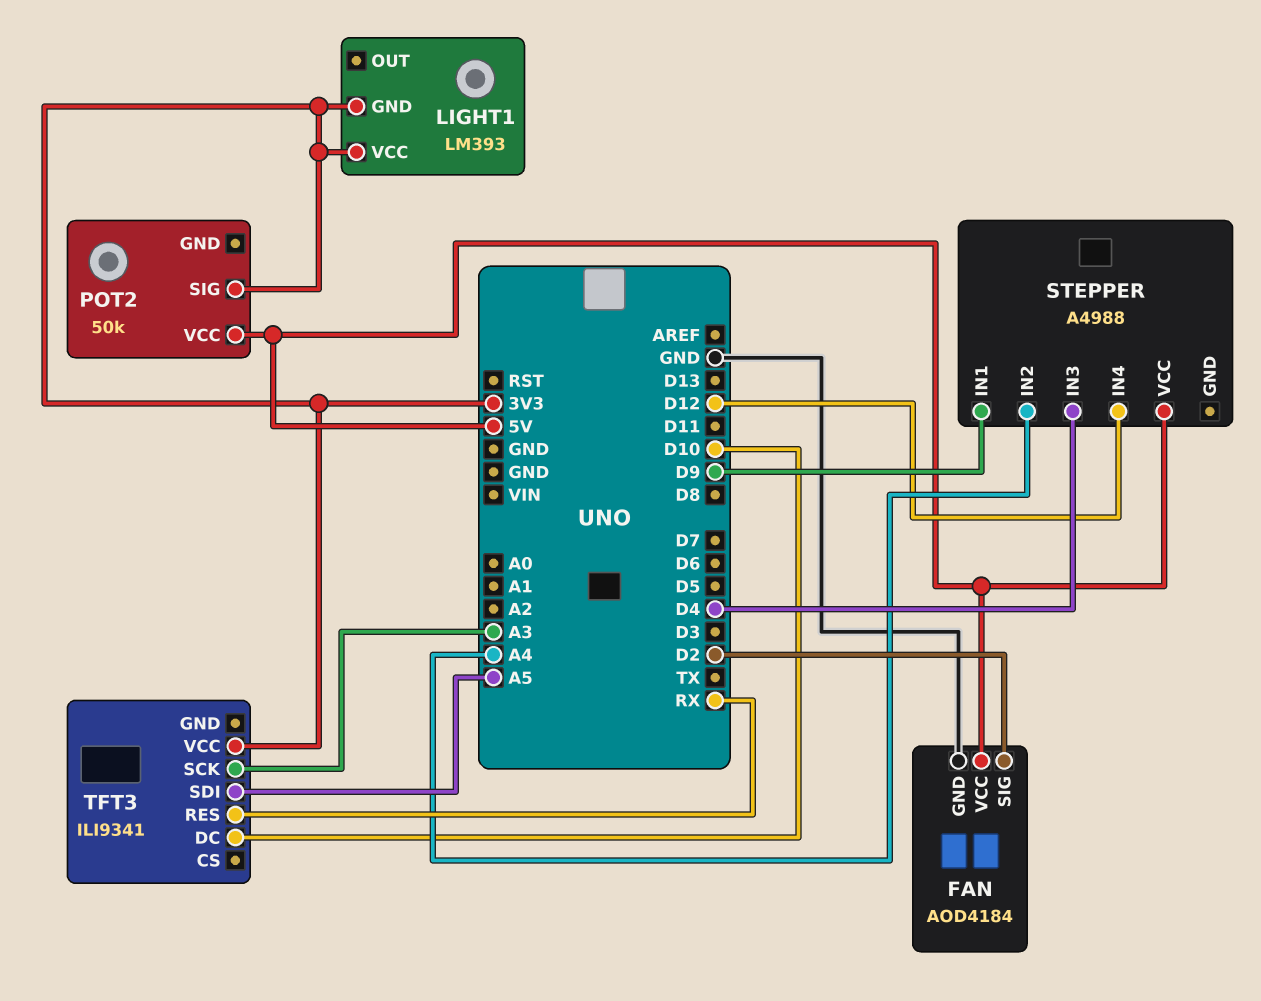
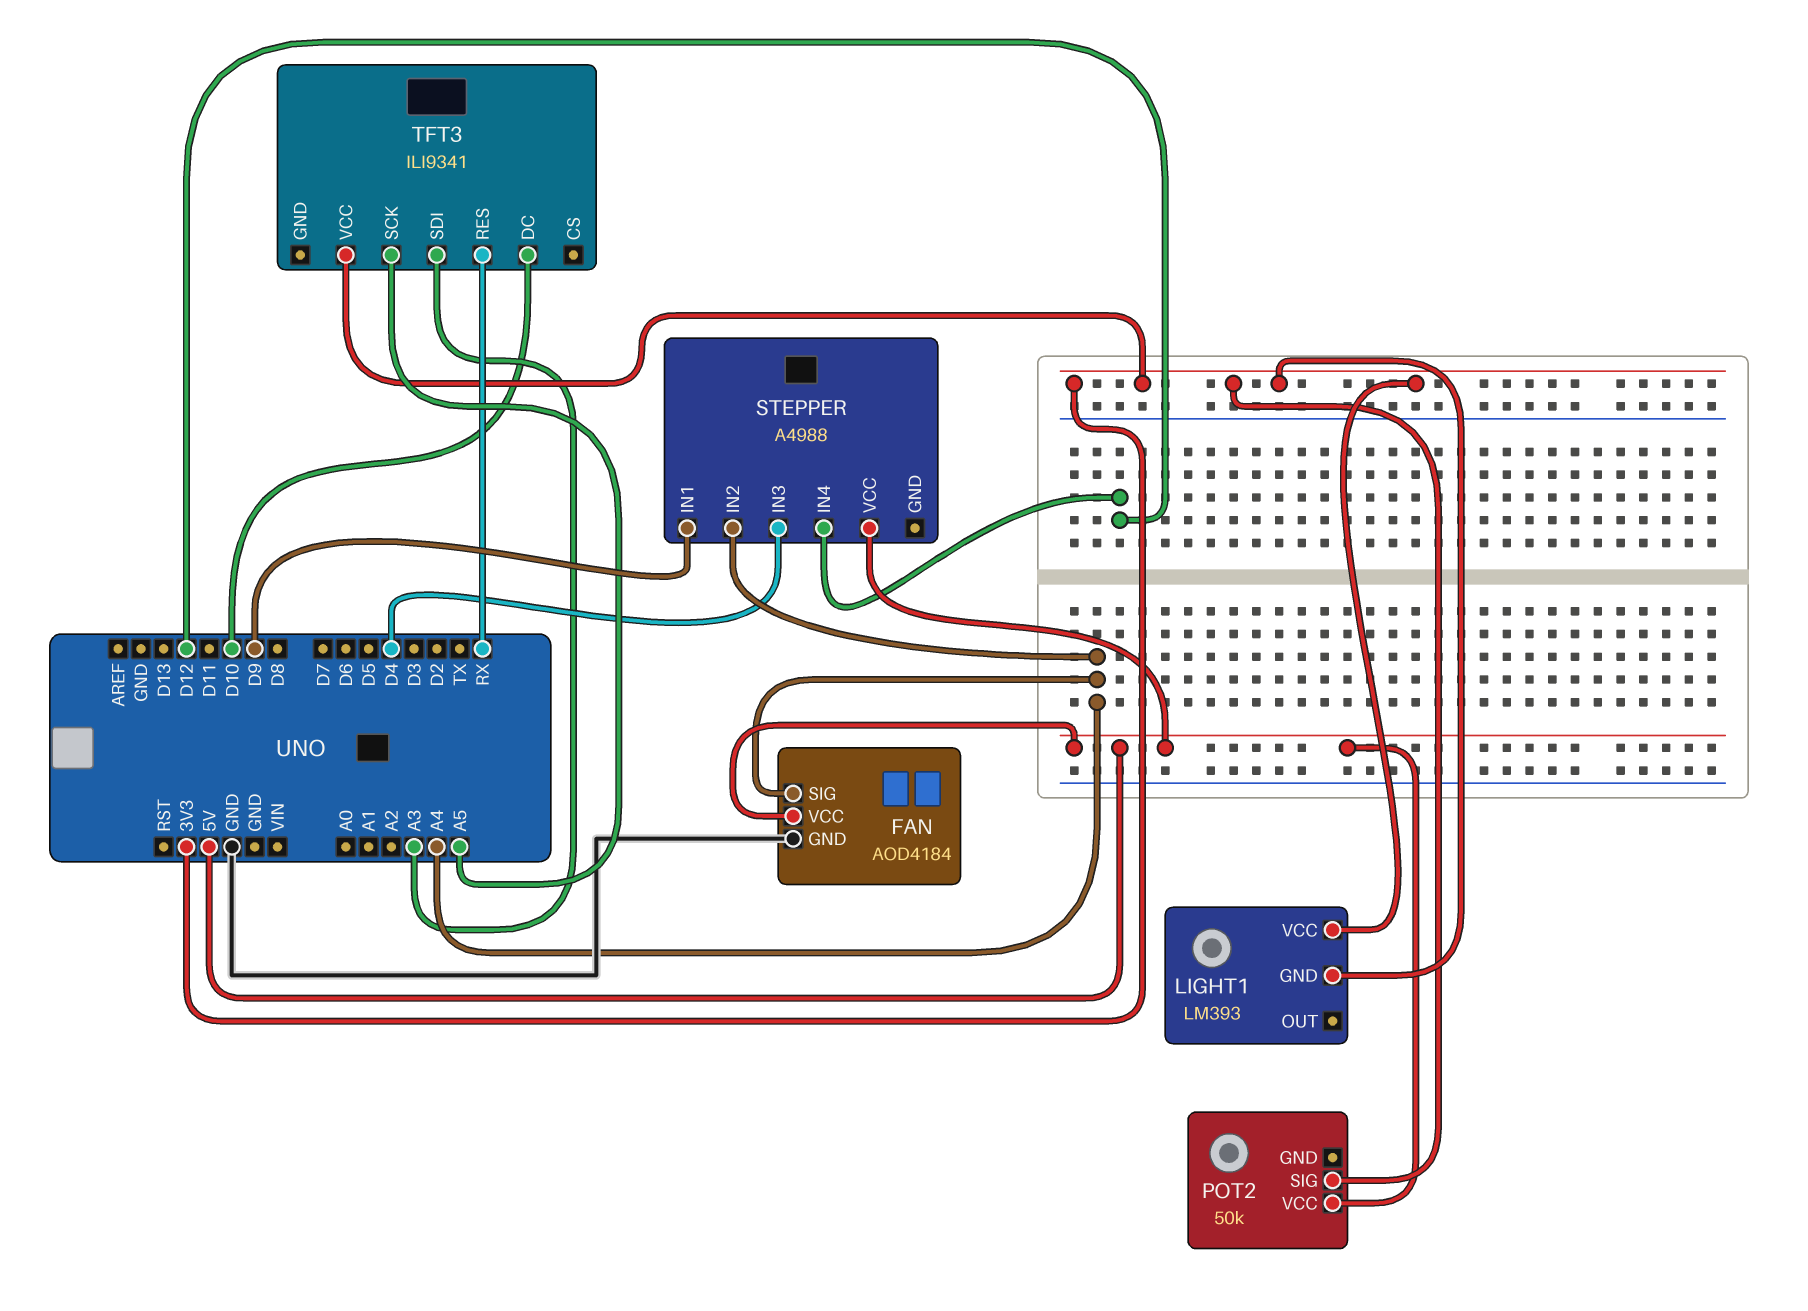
FAN pin SIG: D2 -> A4
TFT3 pin SCK: A3 -> A5
TFT3 pin SDI: A5 -> A3

